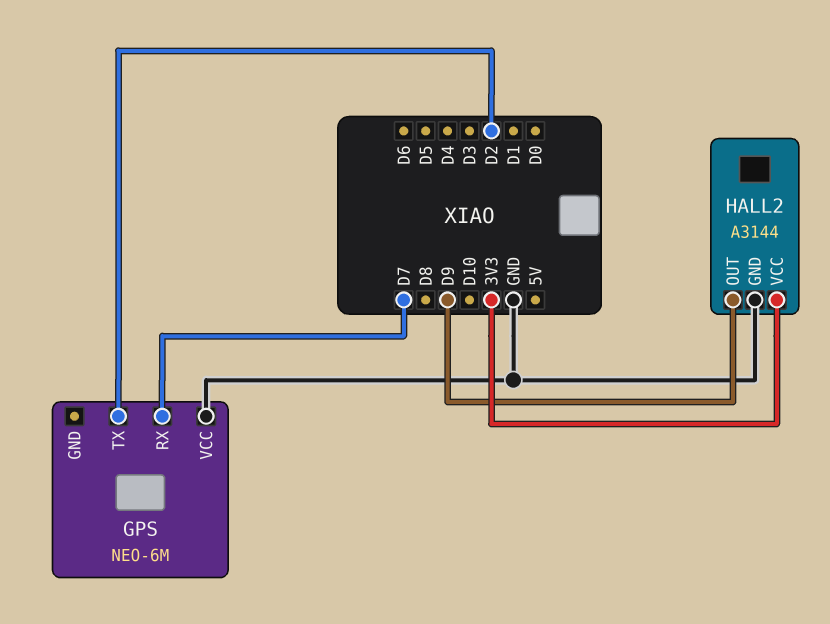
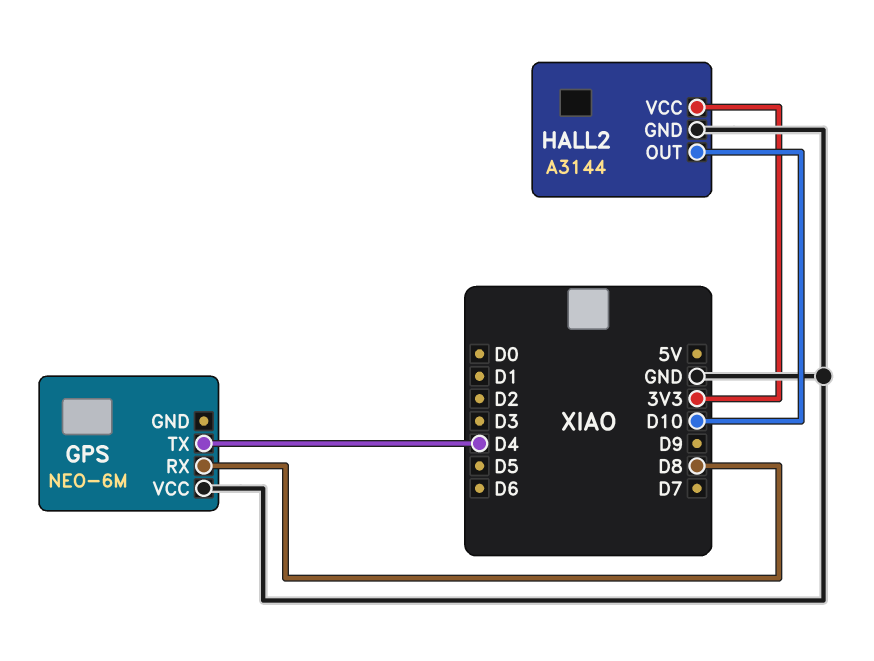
GPS pin RX: D7 -> D8
GPS pin TX: D2 -> D4
HALL2 pin OUT: D9 -> D10

